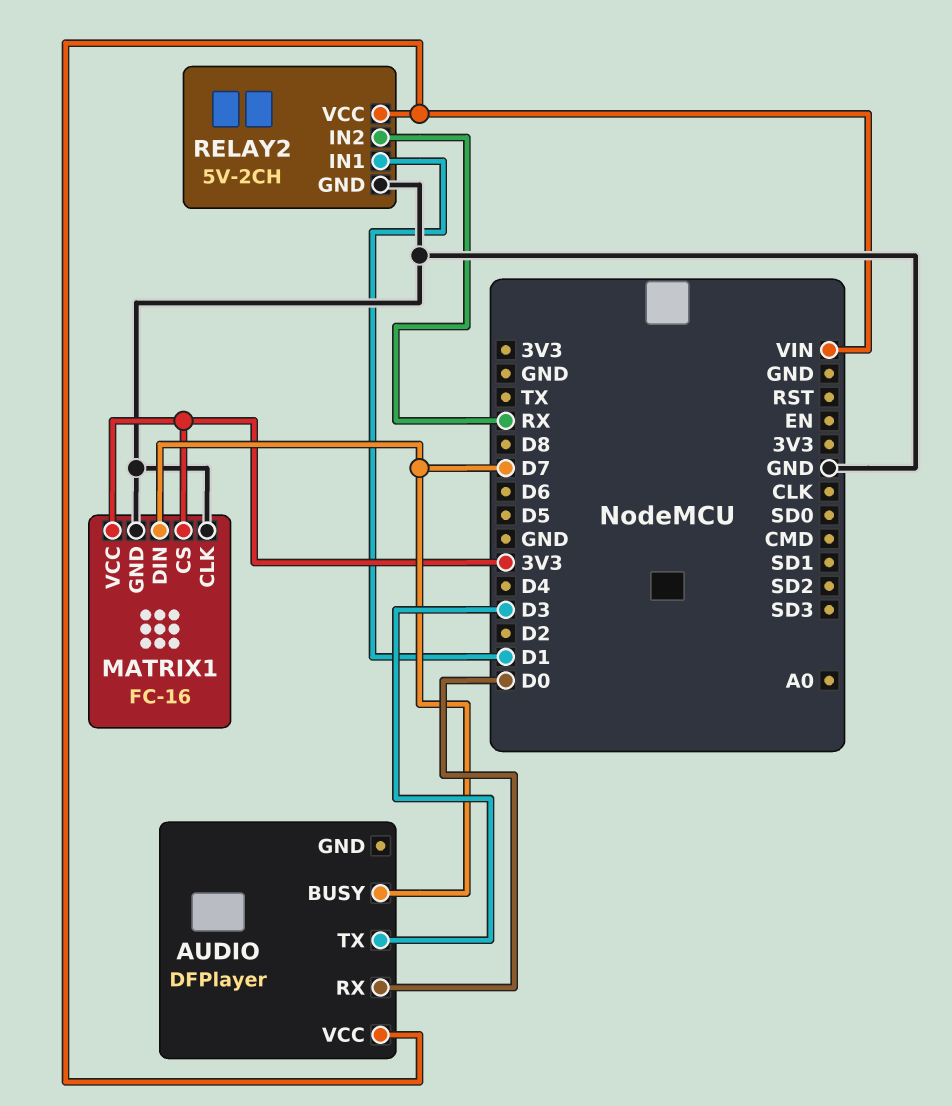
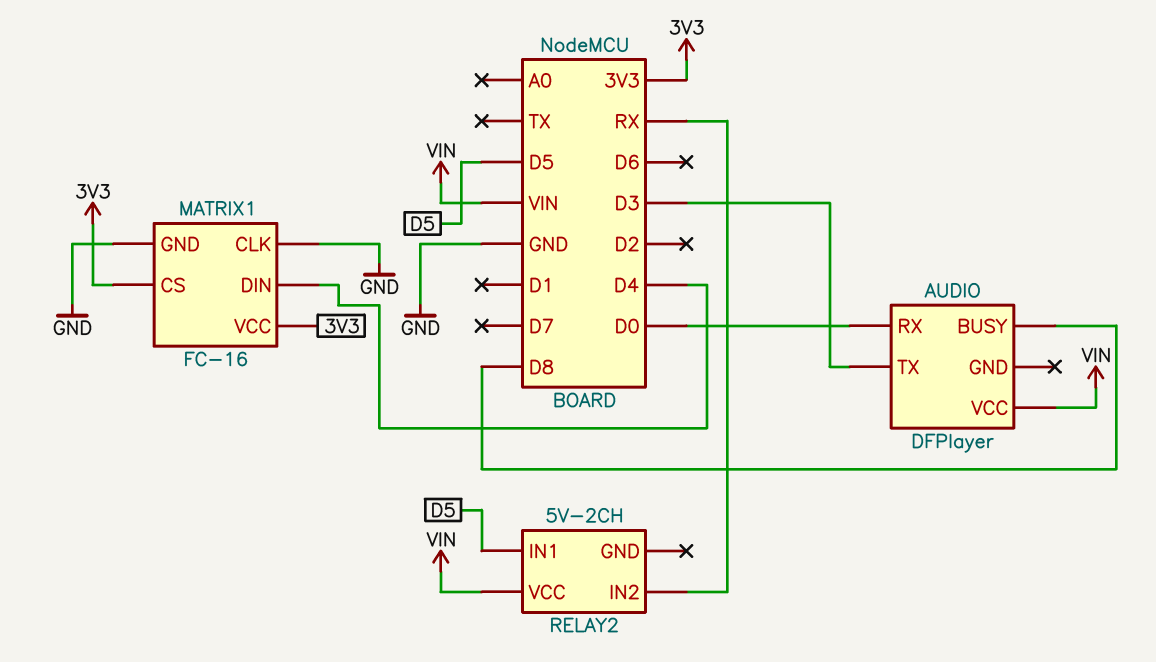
AUDIO pin BUSY: D7 -> D8
MATRIX1 pin DIN: D7 -> D4
RELAY2 pin GND: GND -> none
RELAY2 pin IN1: D1 -> D5

